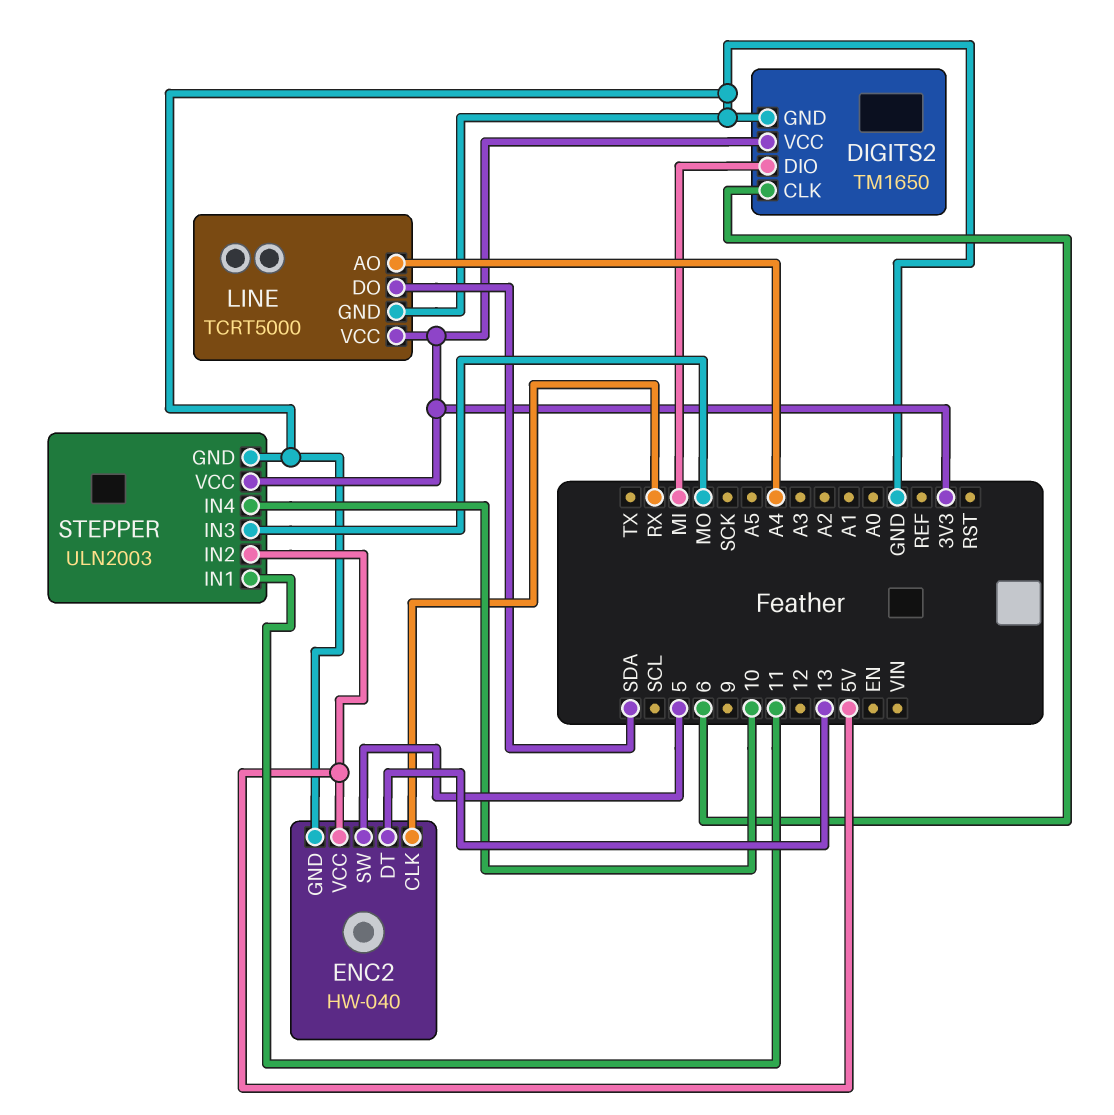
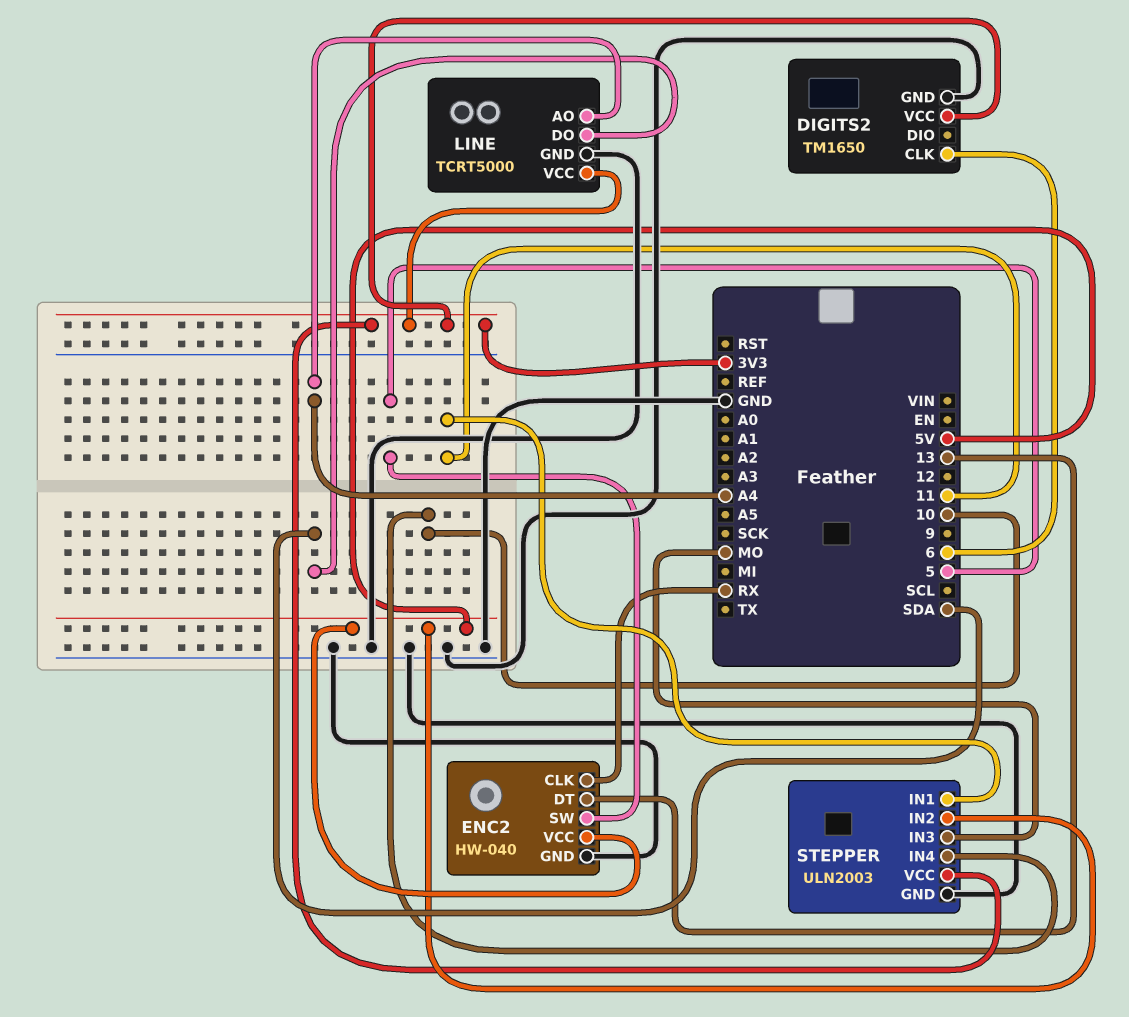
DIGITS2 pin DIO: MI -> none

